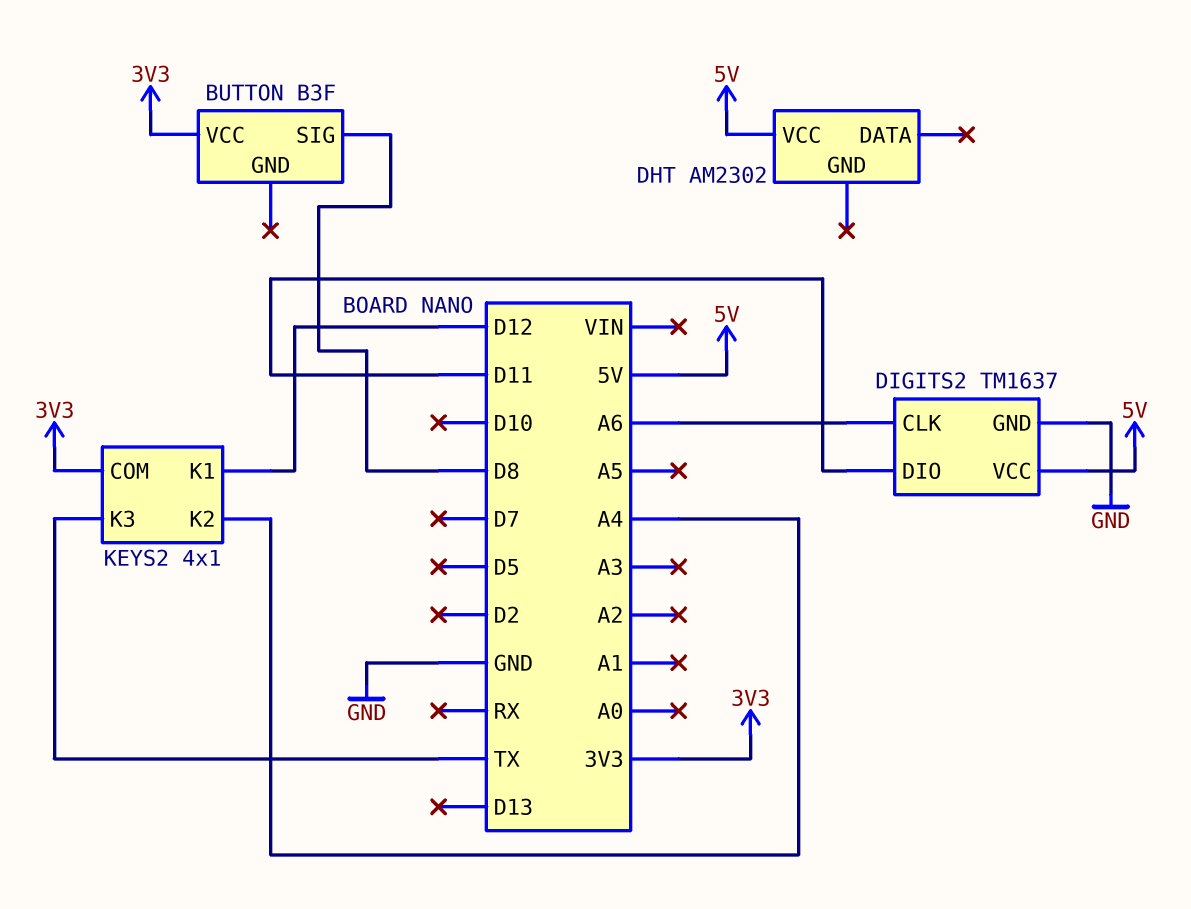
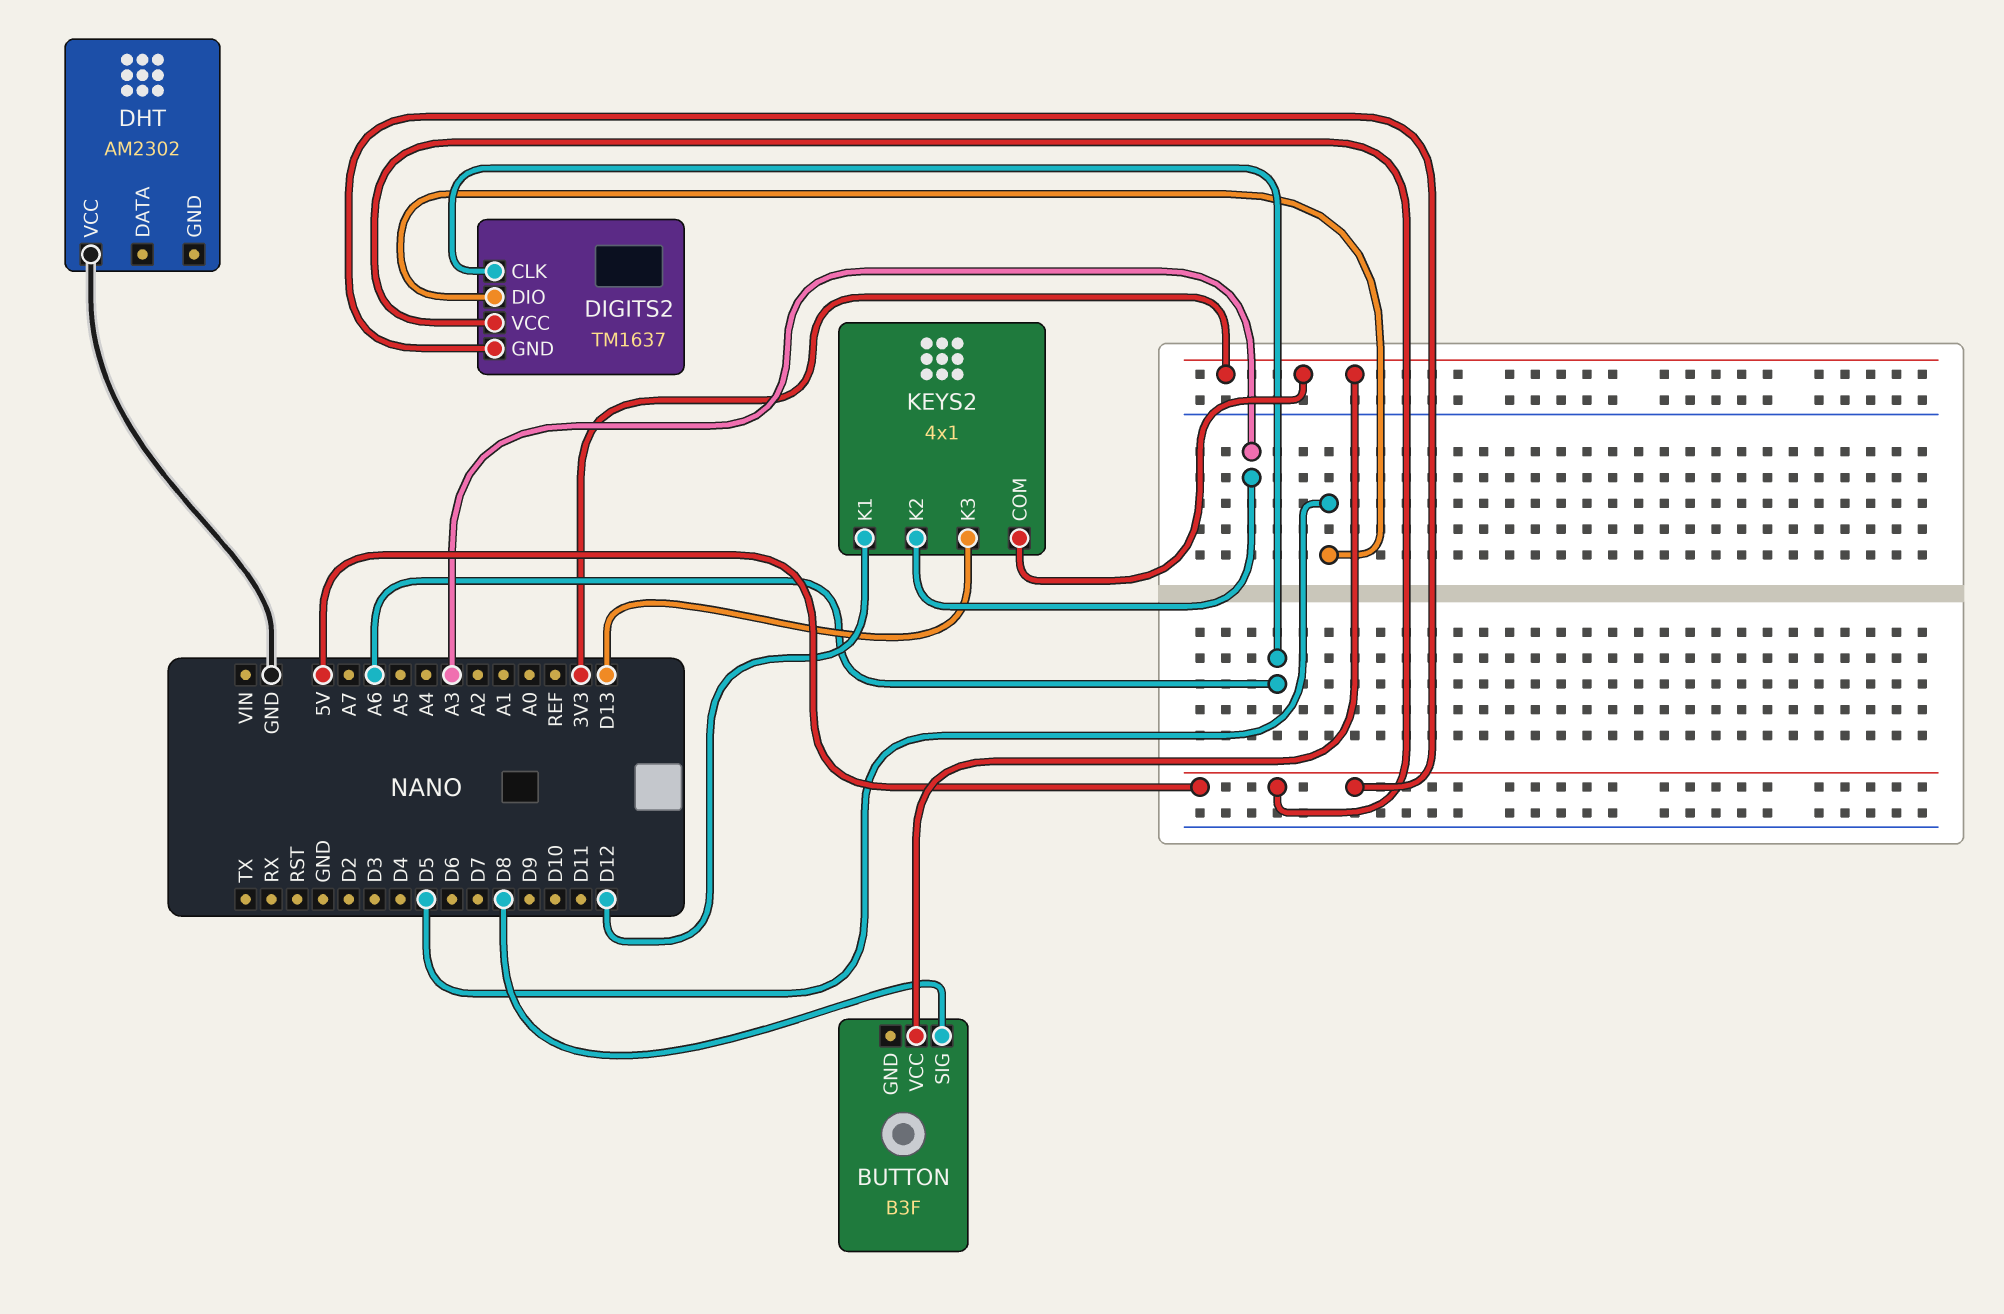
DHT pin VCC: 5V -> GND
DIGITS2 pin DIO: D11 -> D5
DIGITS2 pin GND: GND -> 5V
KEYS2 pin K2: A4 -> A3
KEYS2 pin K3: TX -> D13

